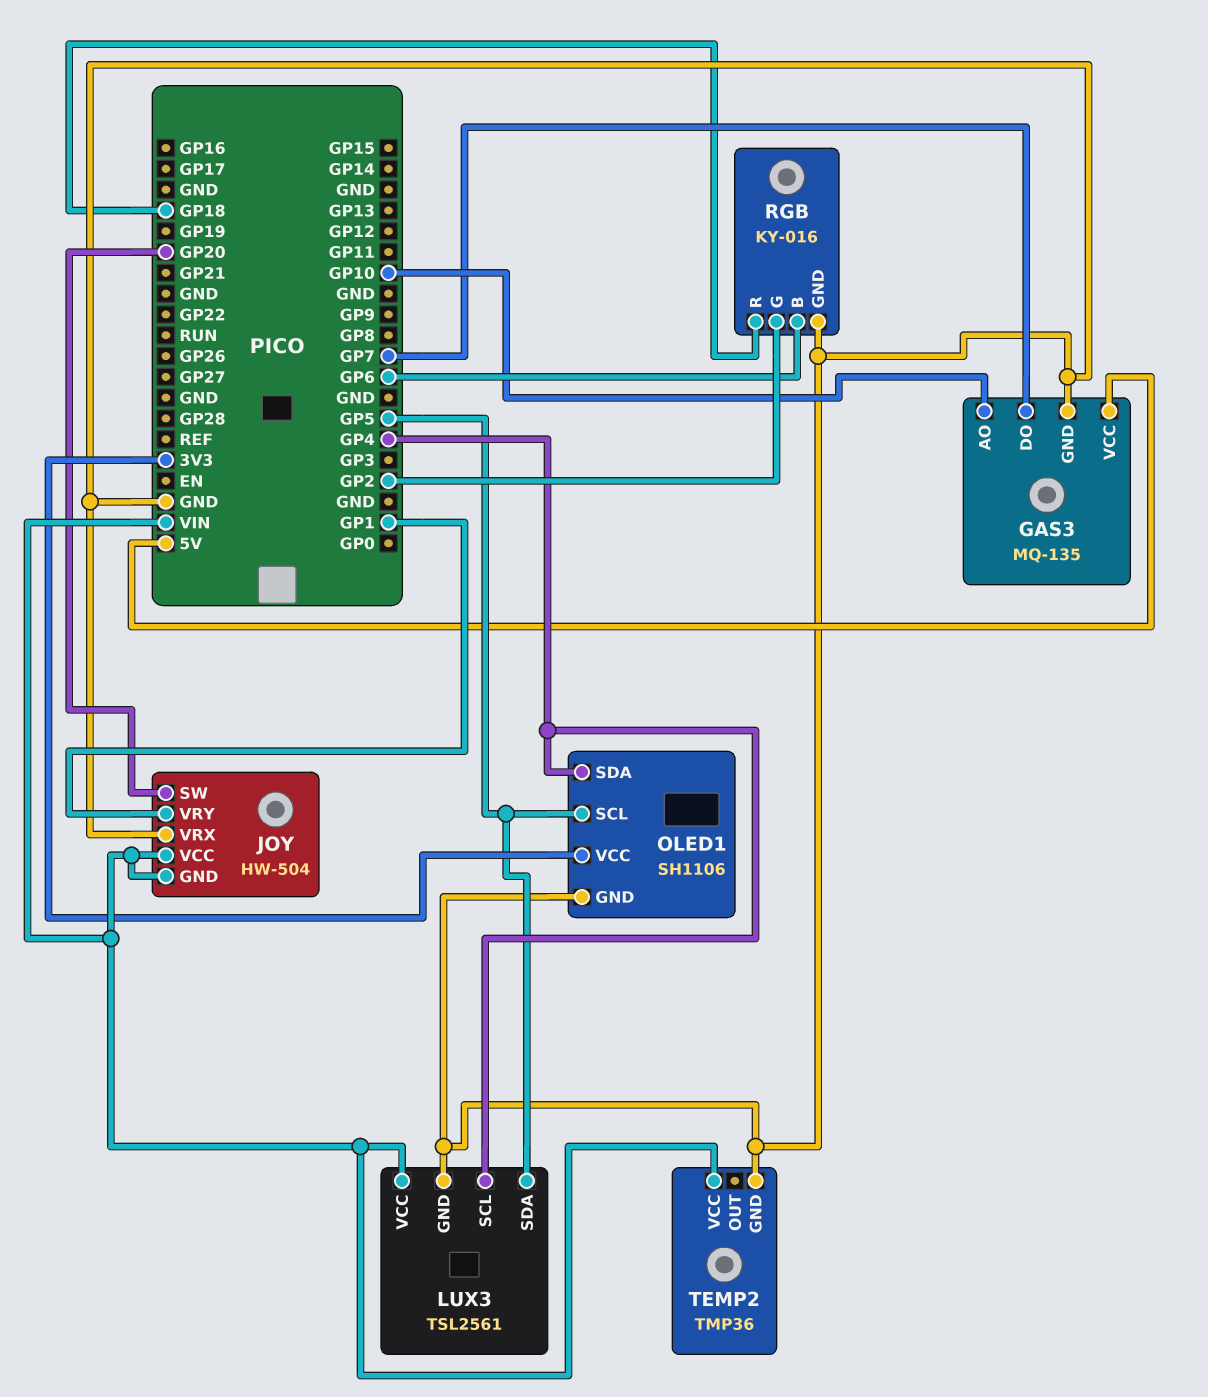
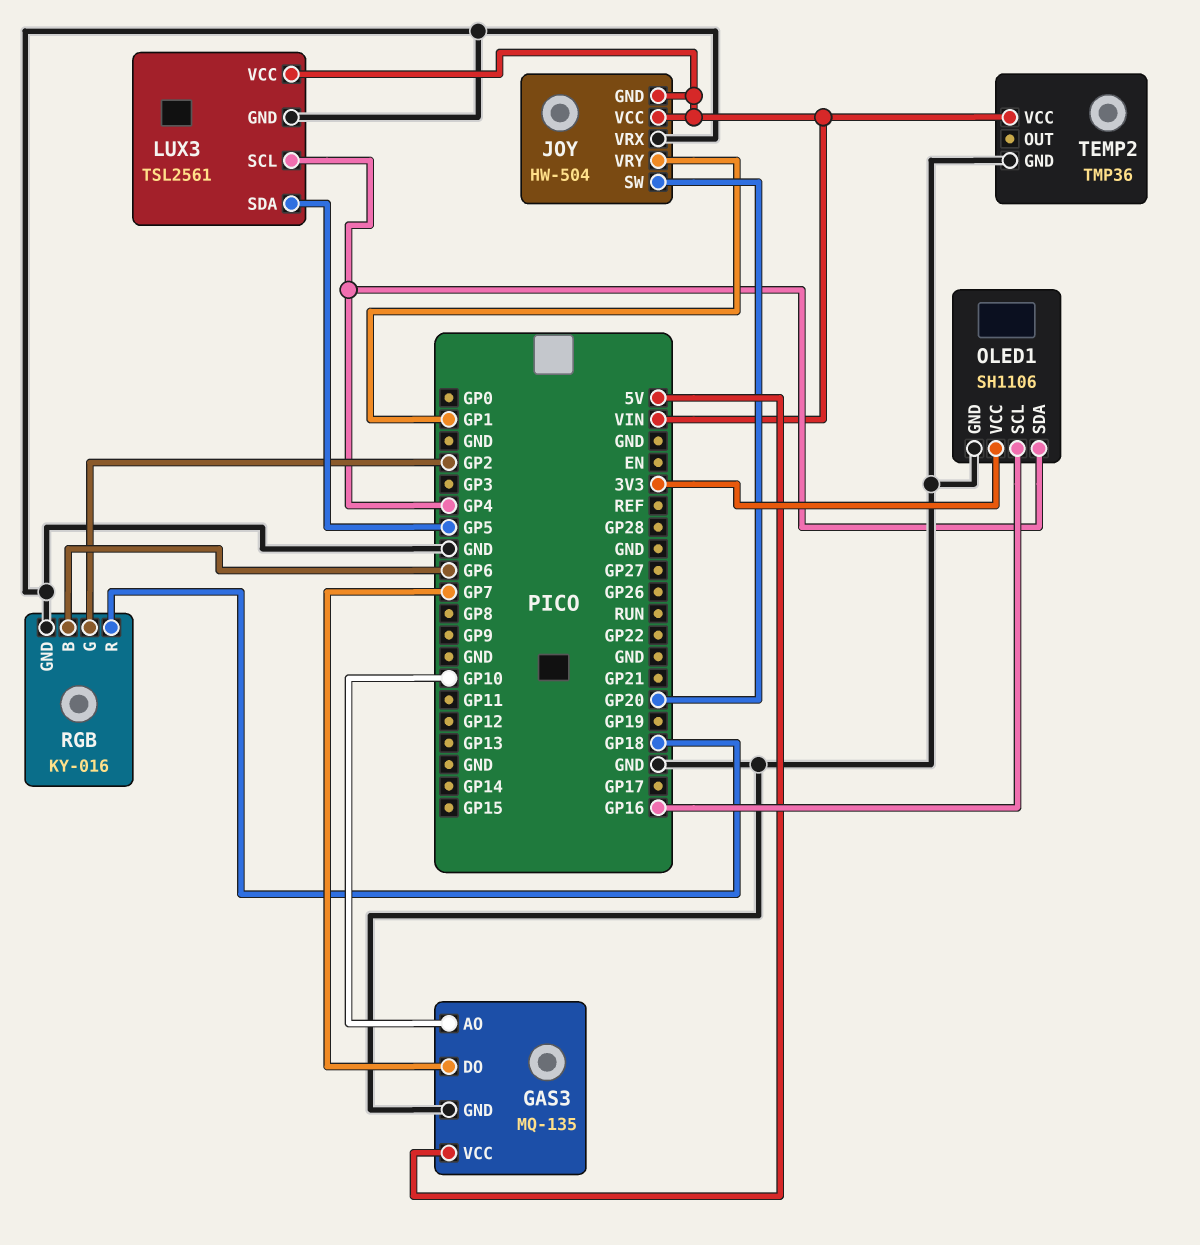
OLED1 pin SCL: GP5 -> GP16

